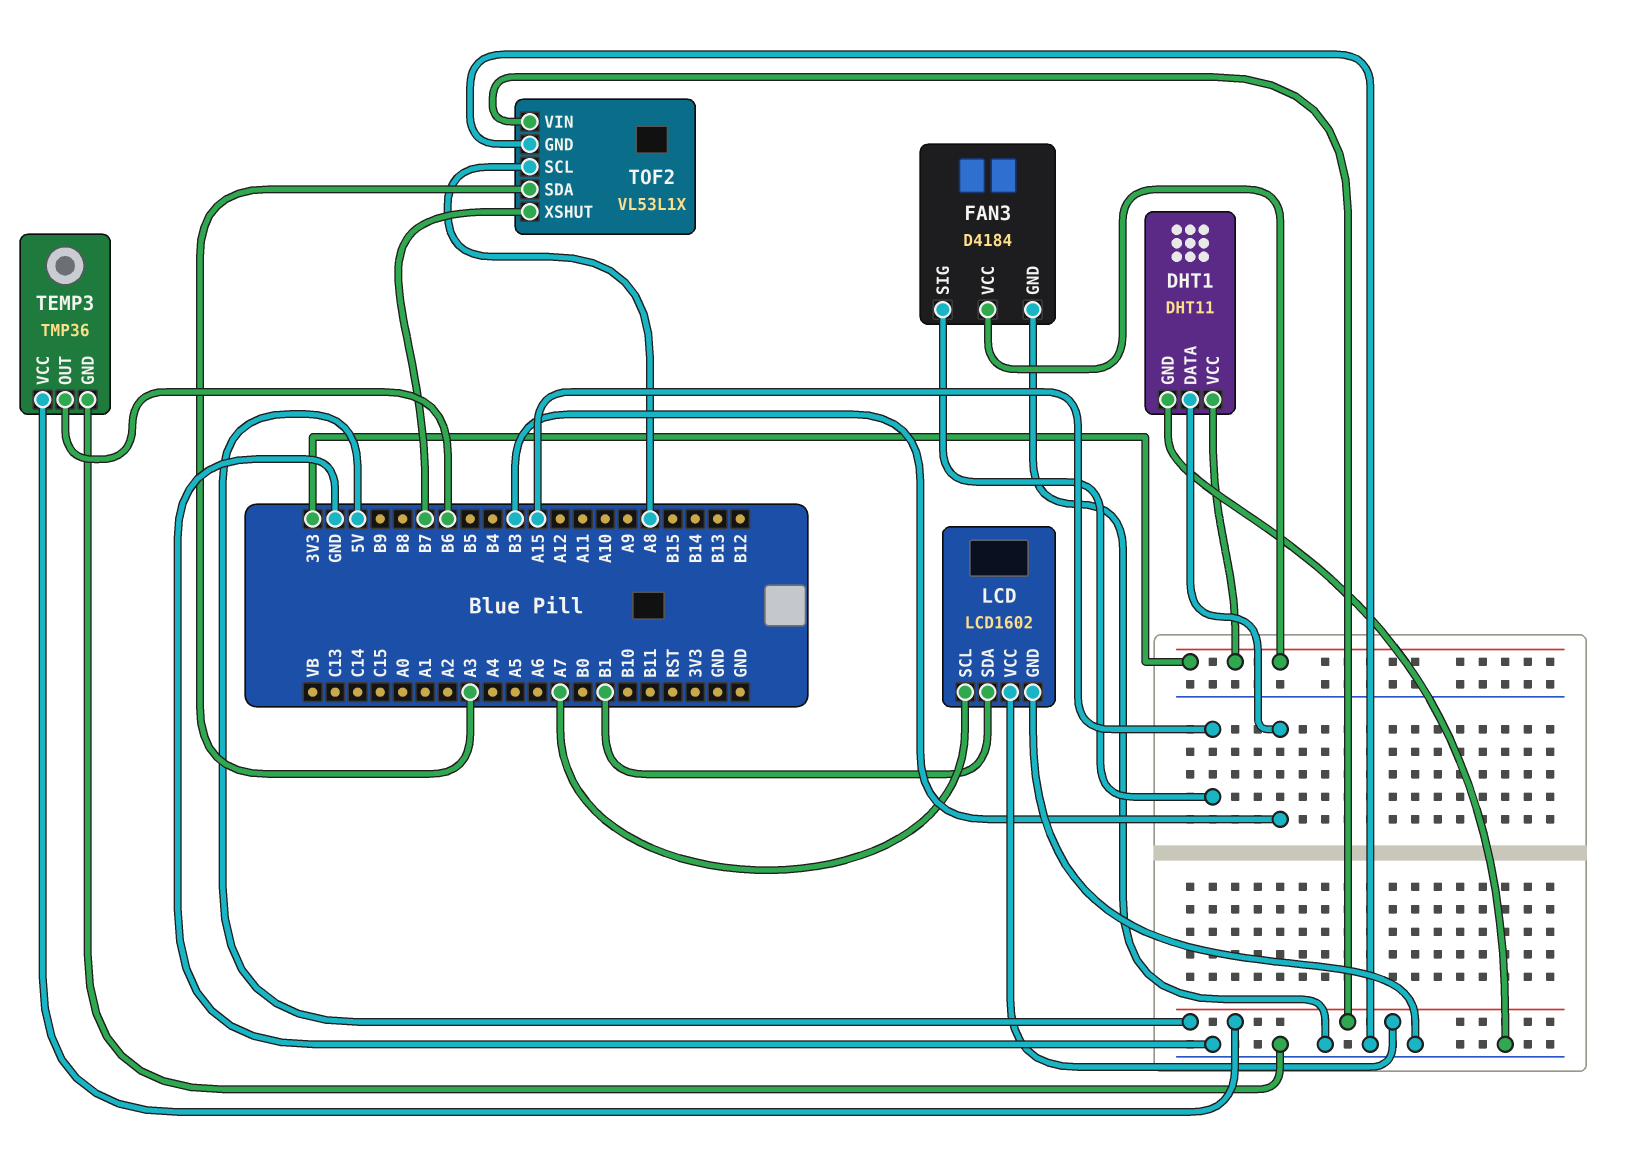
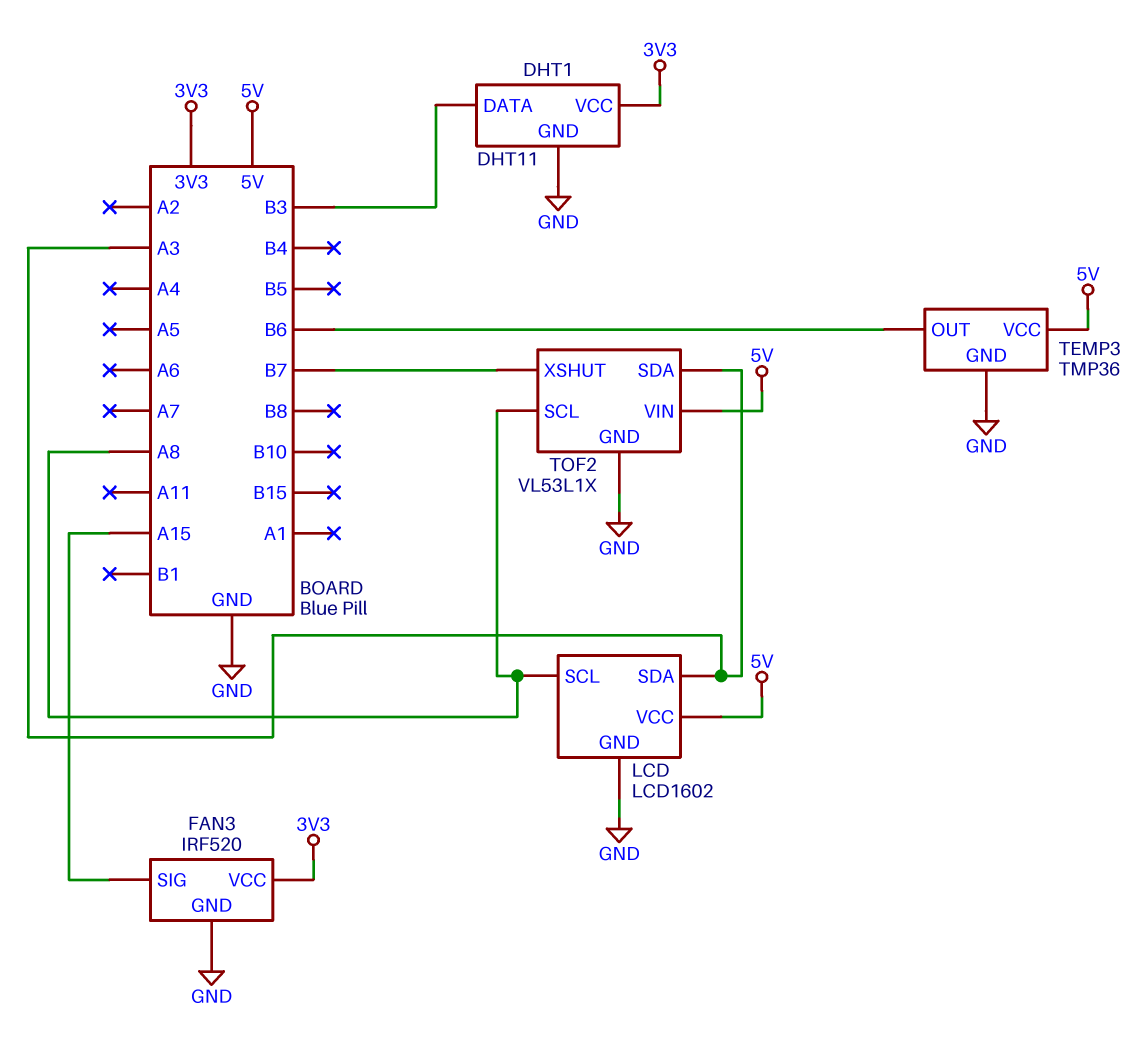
FAN3: D4184 -> IRF520
LCD pin SCL: A7 -> A8
LCD pin SDA: B1 -> A3

